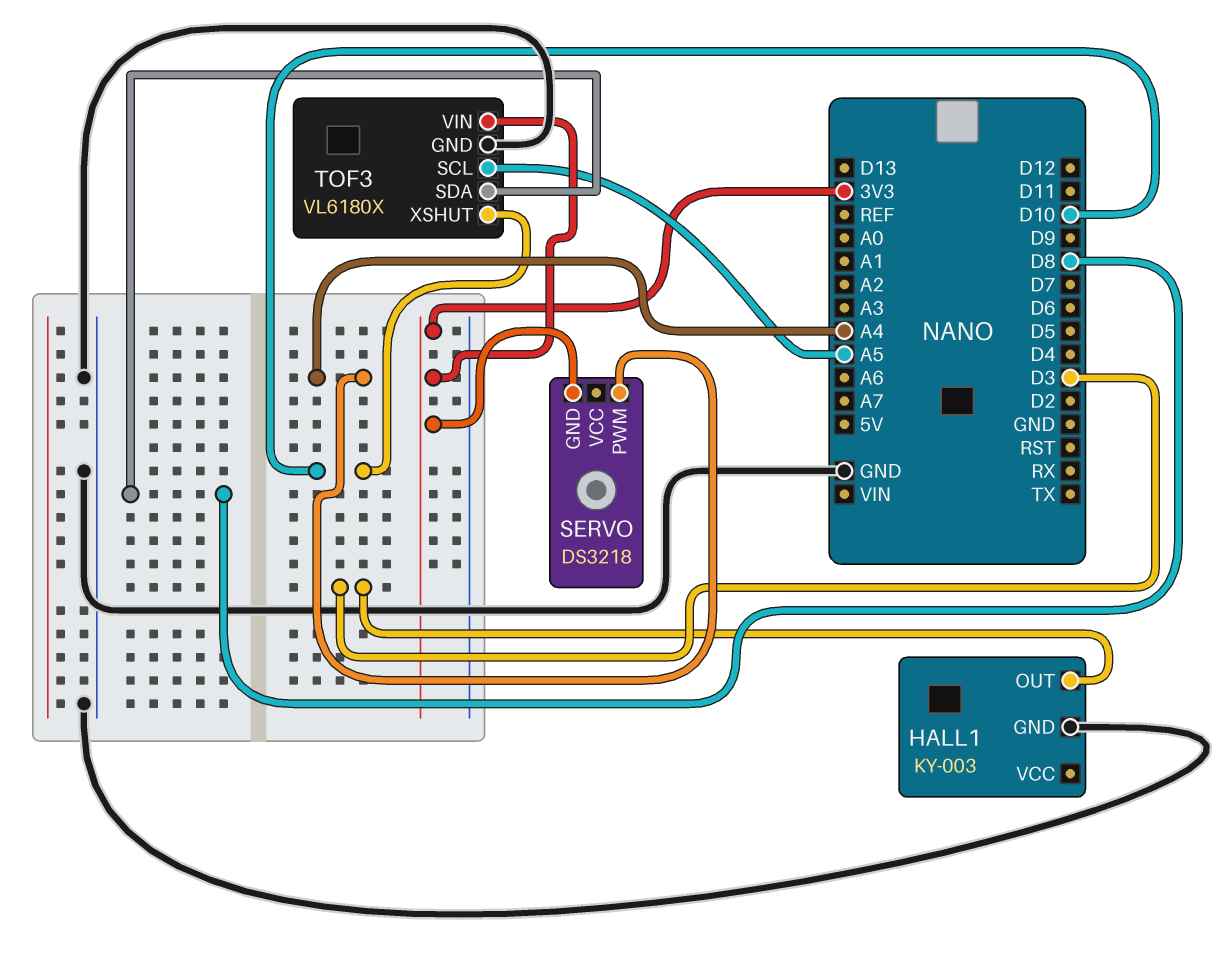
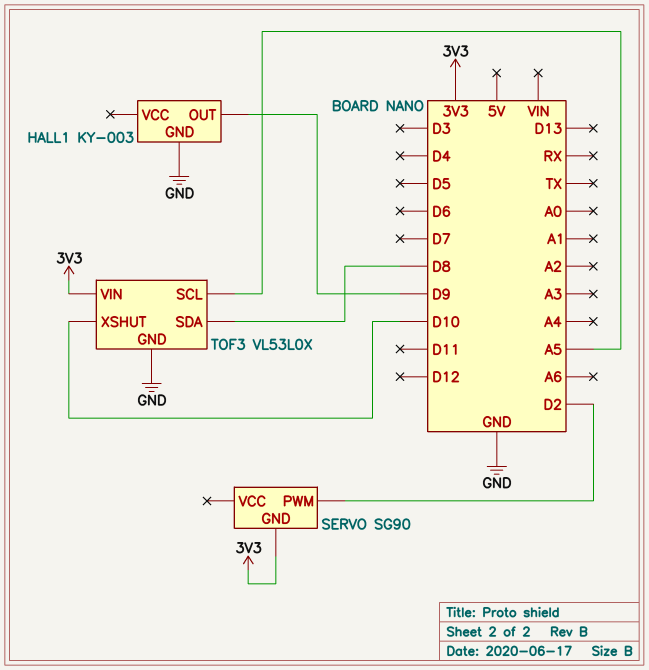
HALL1 pin OUT: D3 -> D9
SERVO: DS3218 -> SG90
SERVO pin PWM: A4 -> D2
TOF3: VL6180X -> VL53L0X

